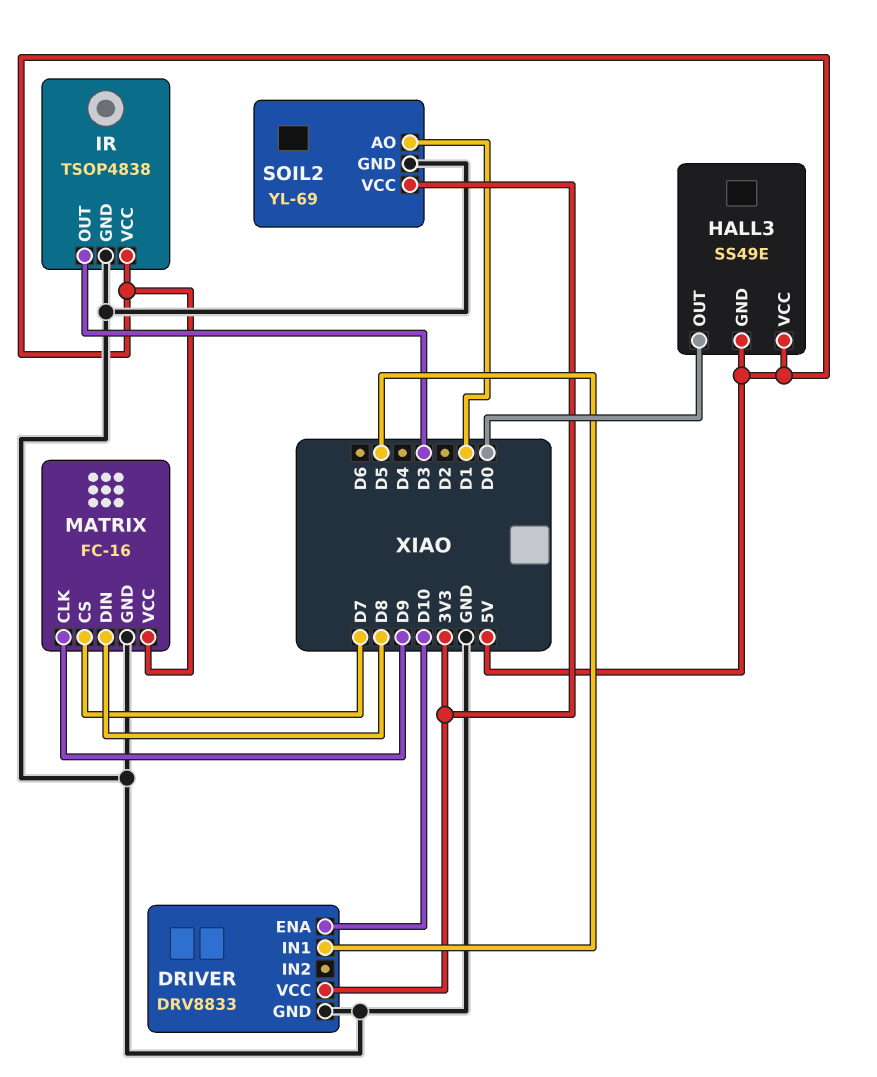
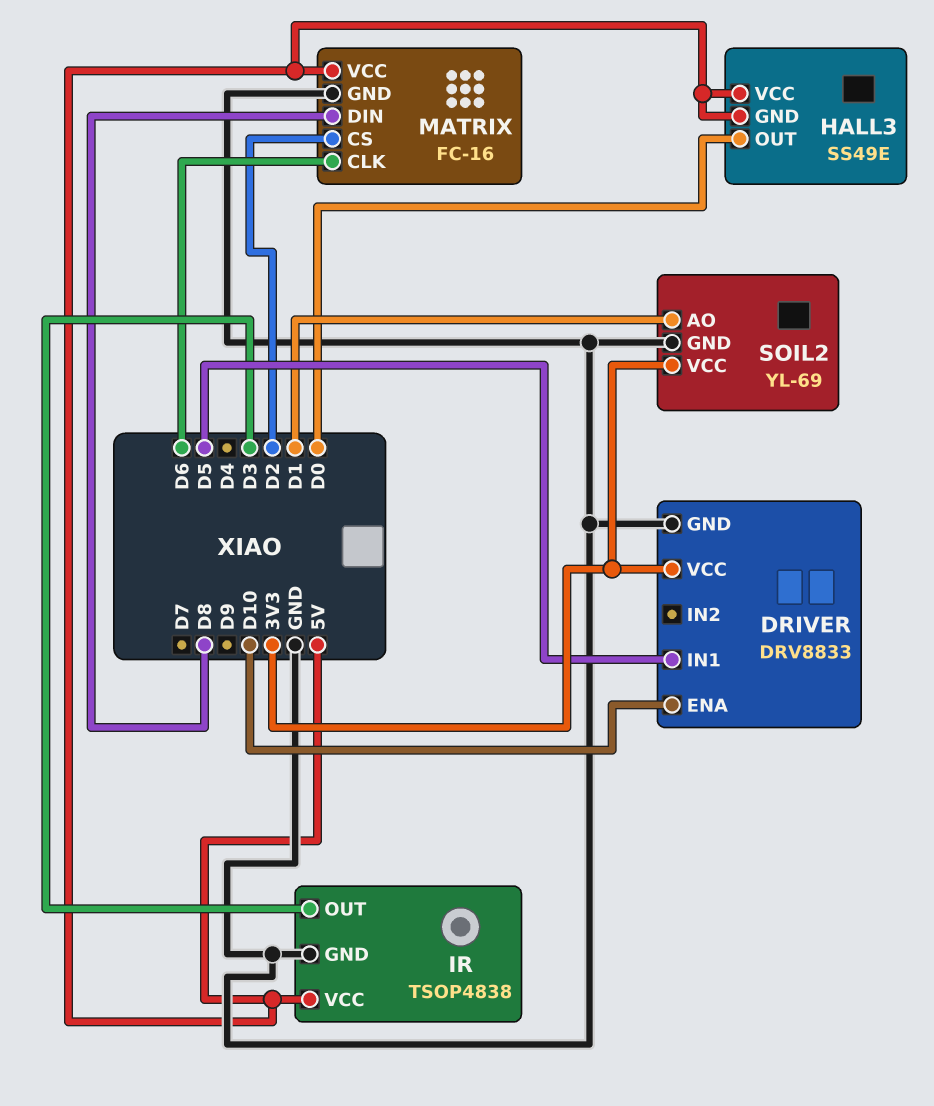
MATRIX pin CLK: D9 -> D6
MATRIX pin CS: D7 -> D2

